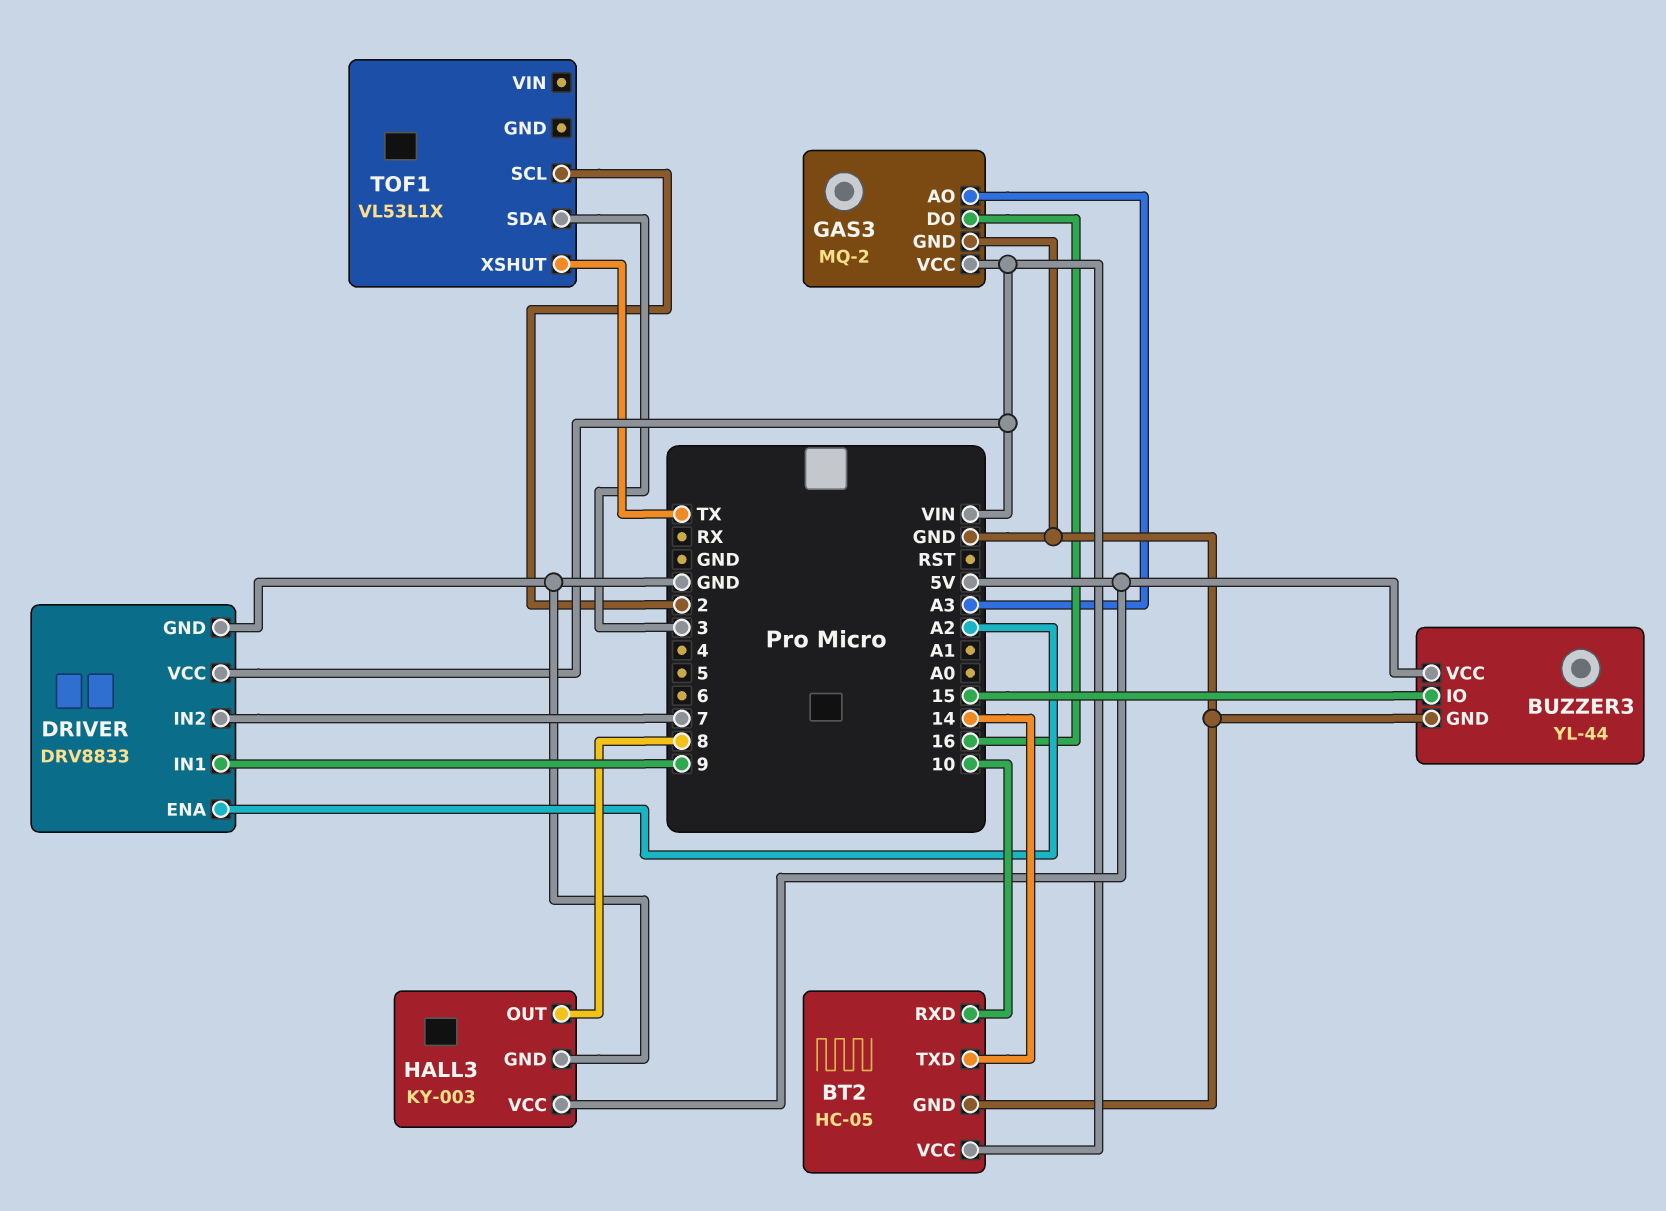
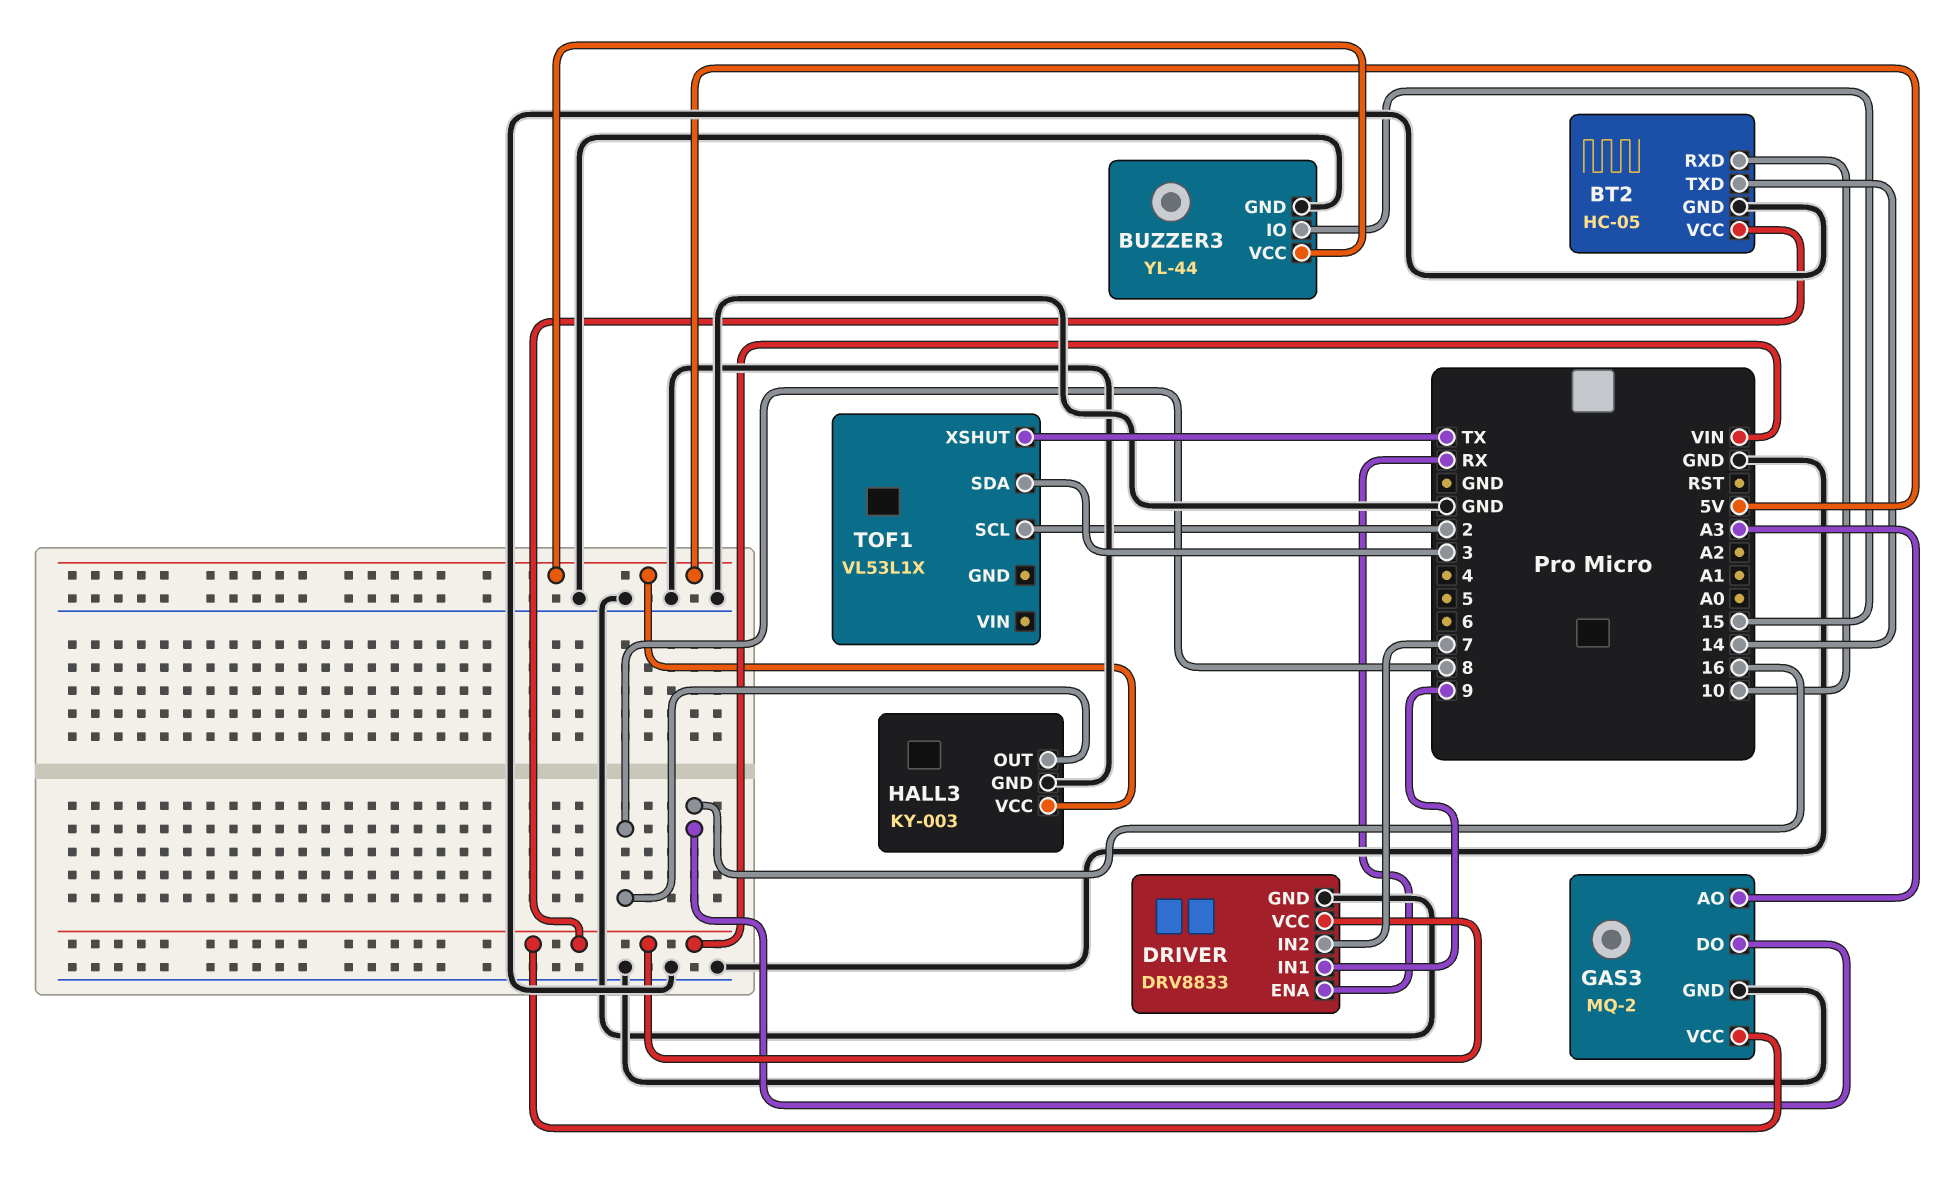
DRIVER pin ENA: A2 -> RX

